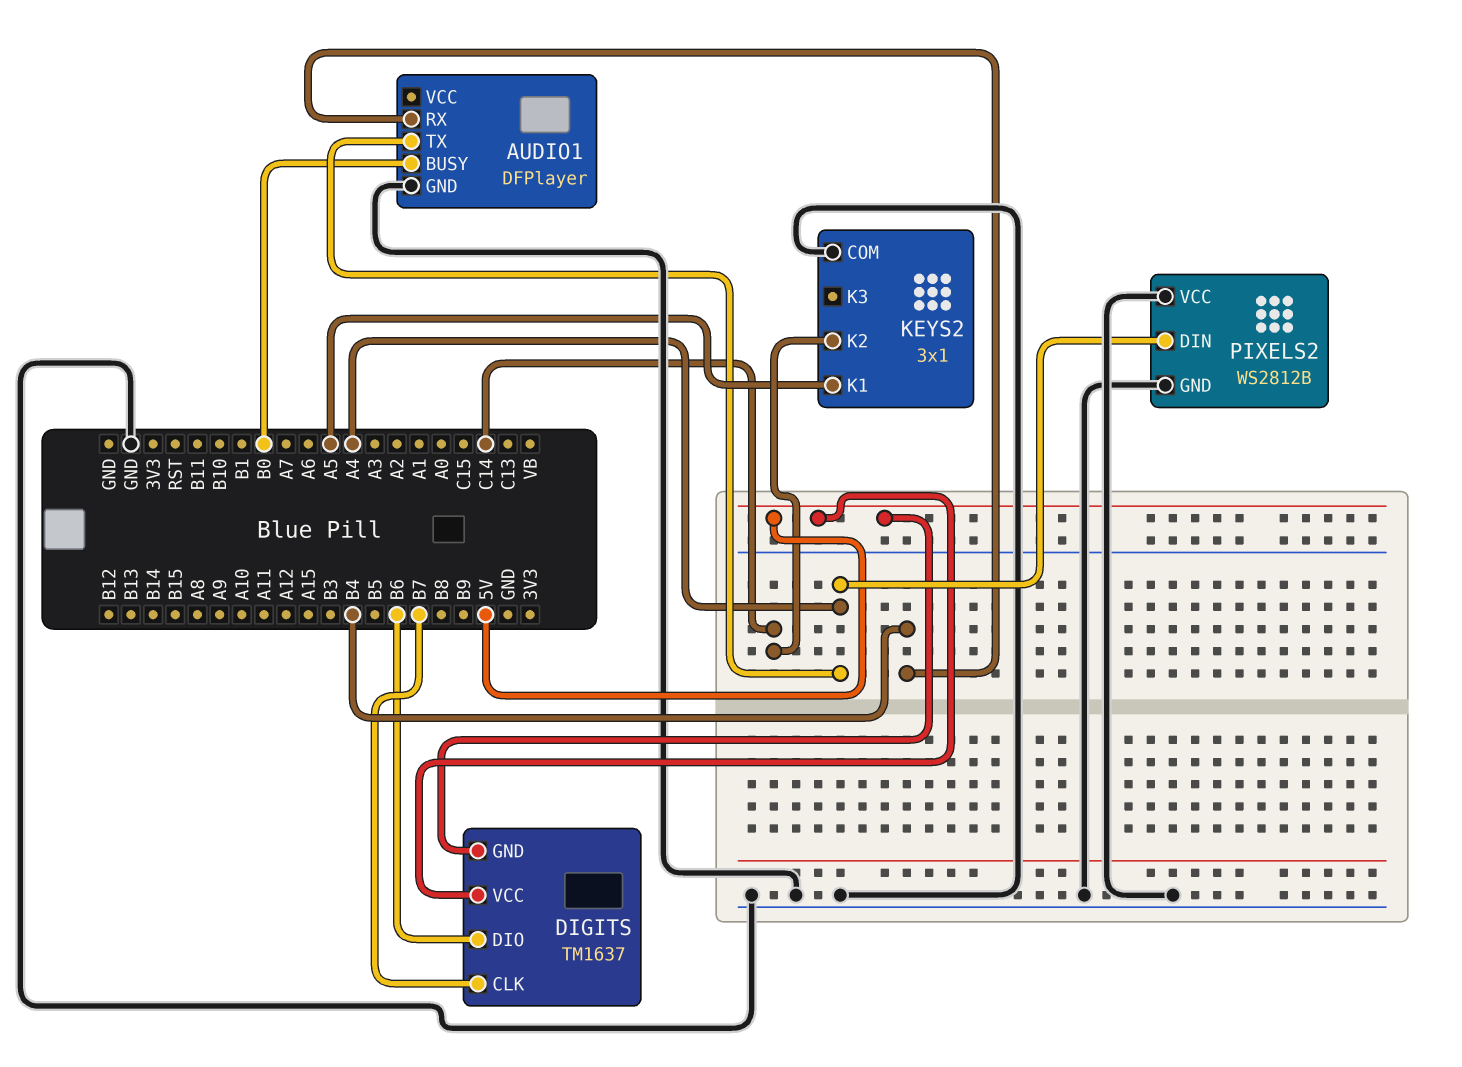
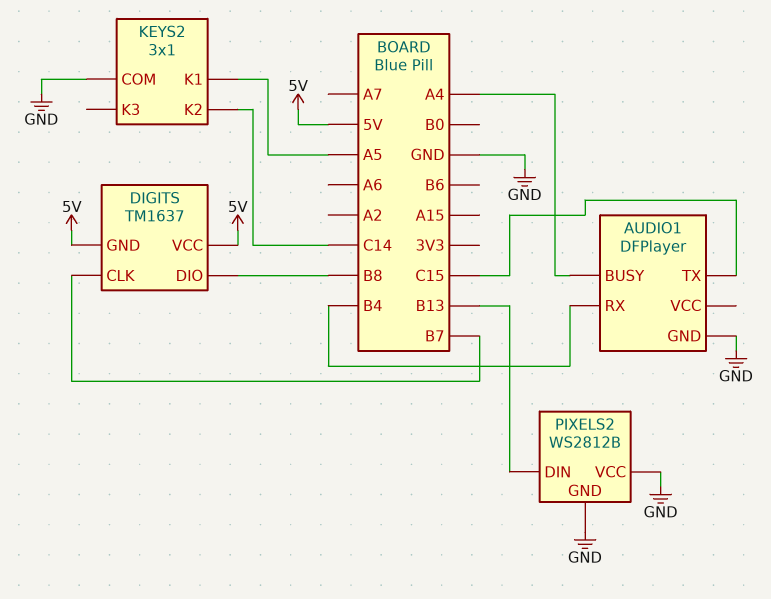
AUDIO1 pin BUSY: B0 -> A4
AUDIO1 pin TX: A4 -> C15
DIGITS pin DIO: B6 -> B8
PIXELS2 pin DIN: A4 -> B13

